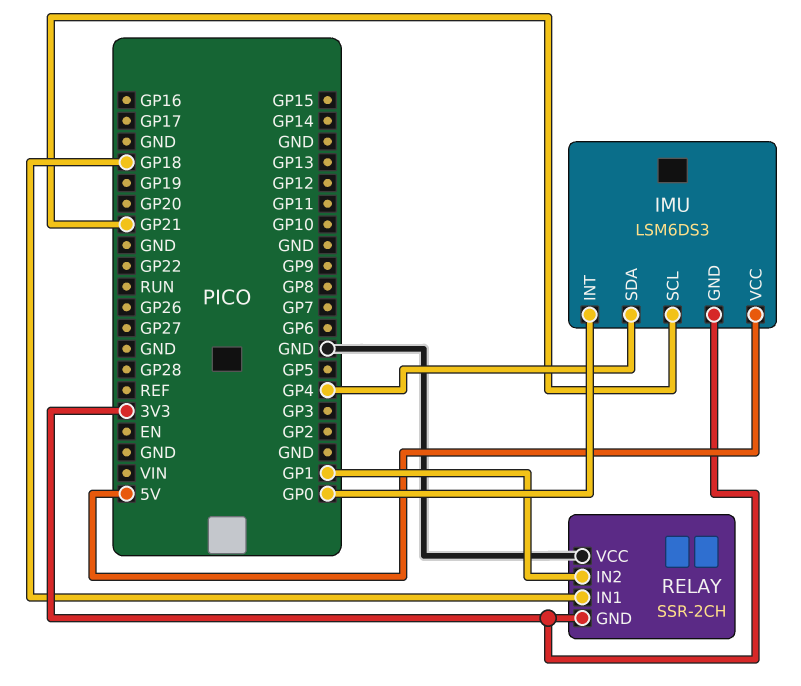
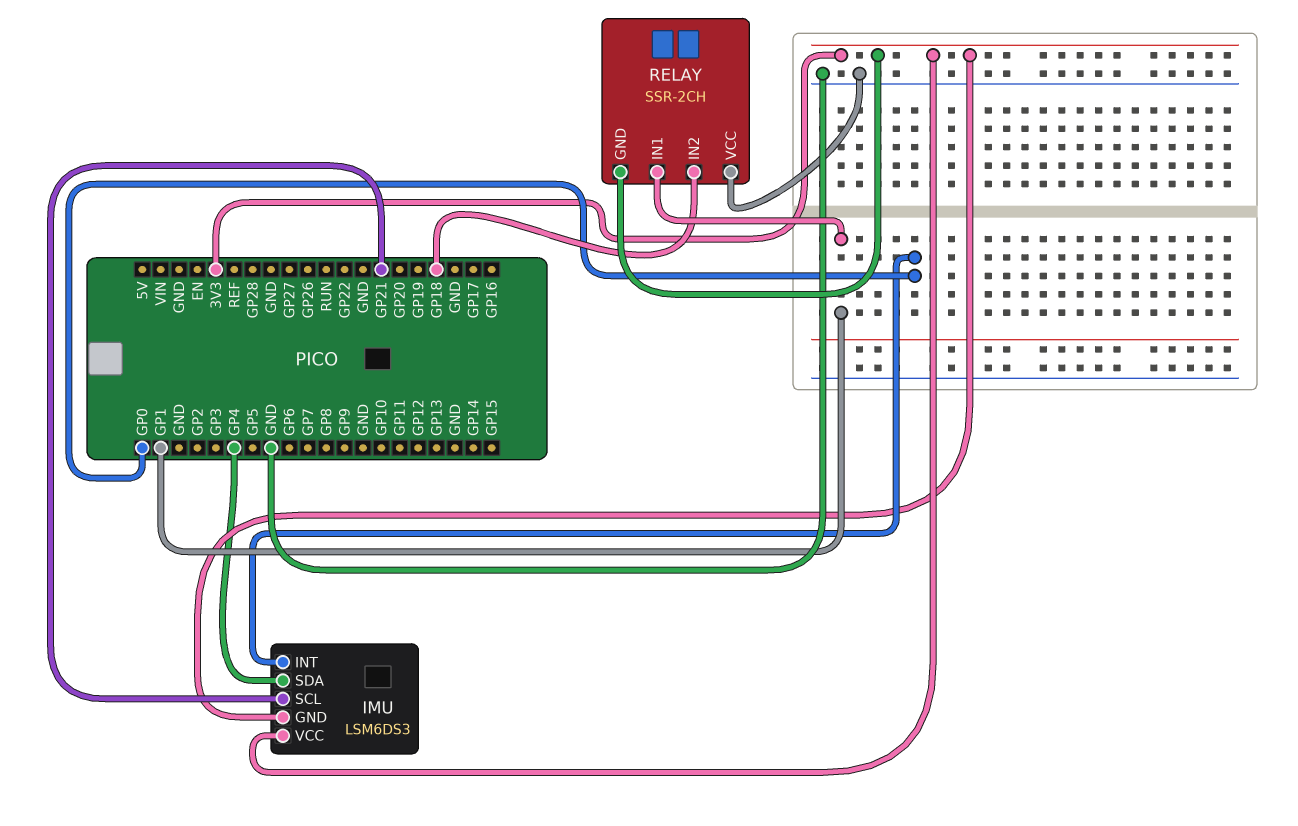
IMU pin VCC: 5V -> 3V3
RELAY pin IN1: GP18 -> GP1
RELAY pin IN2: GP1 -> GP18

